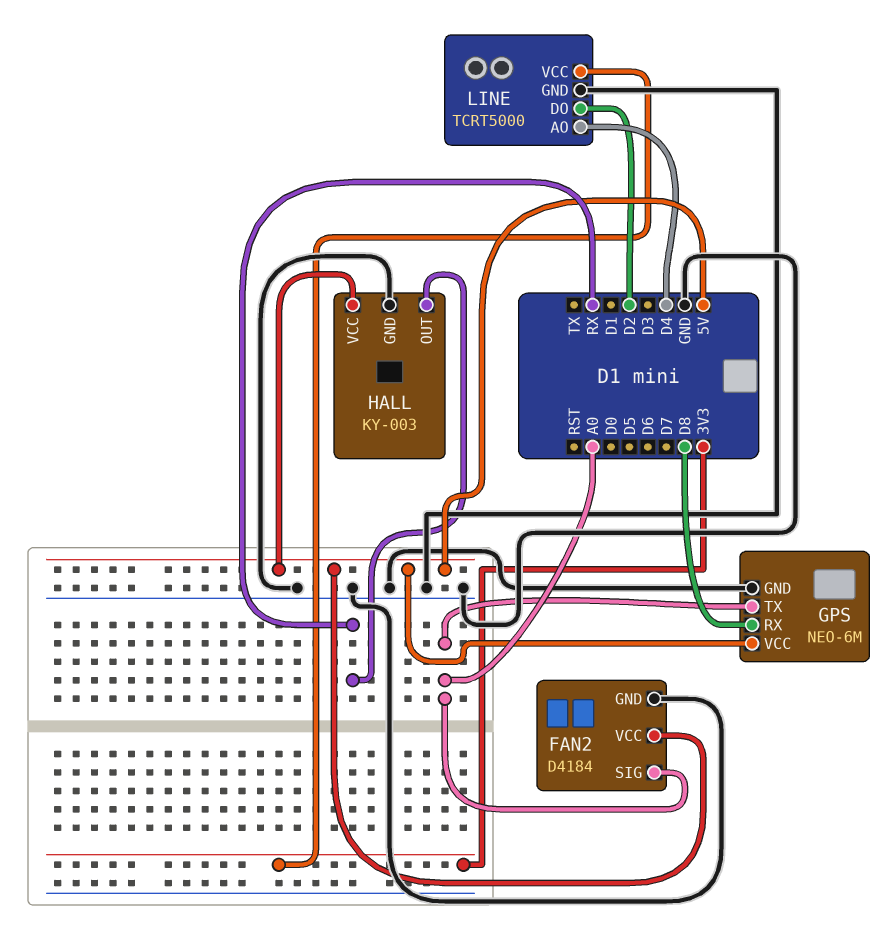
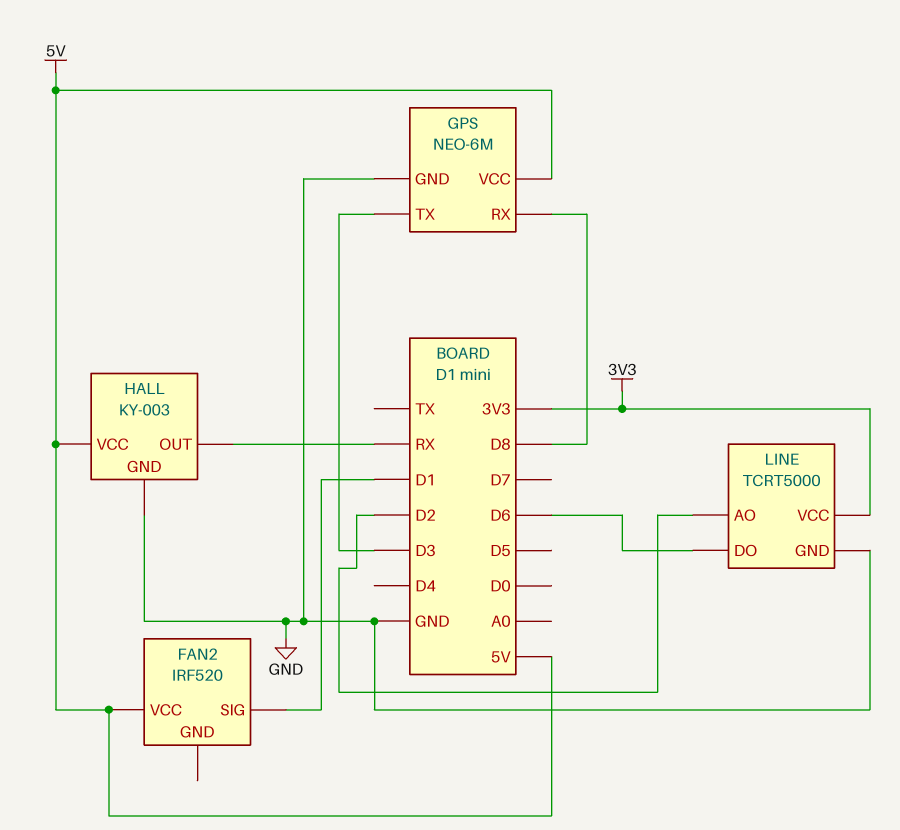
FAN2: D4184 -> IRF520
FAN2 pin GND: GND -> none
FAN2 pin SIG: A0 -> D1
GPS pin TX: A0 -> D3
LINE pin AO: D4 -> D2
LINE pin DO: D2 -> D6

